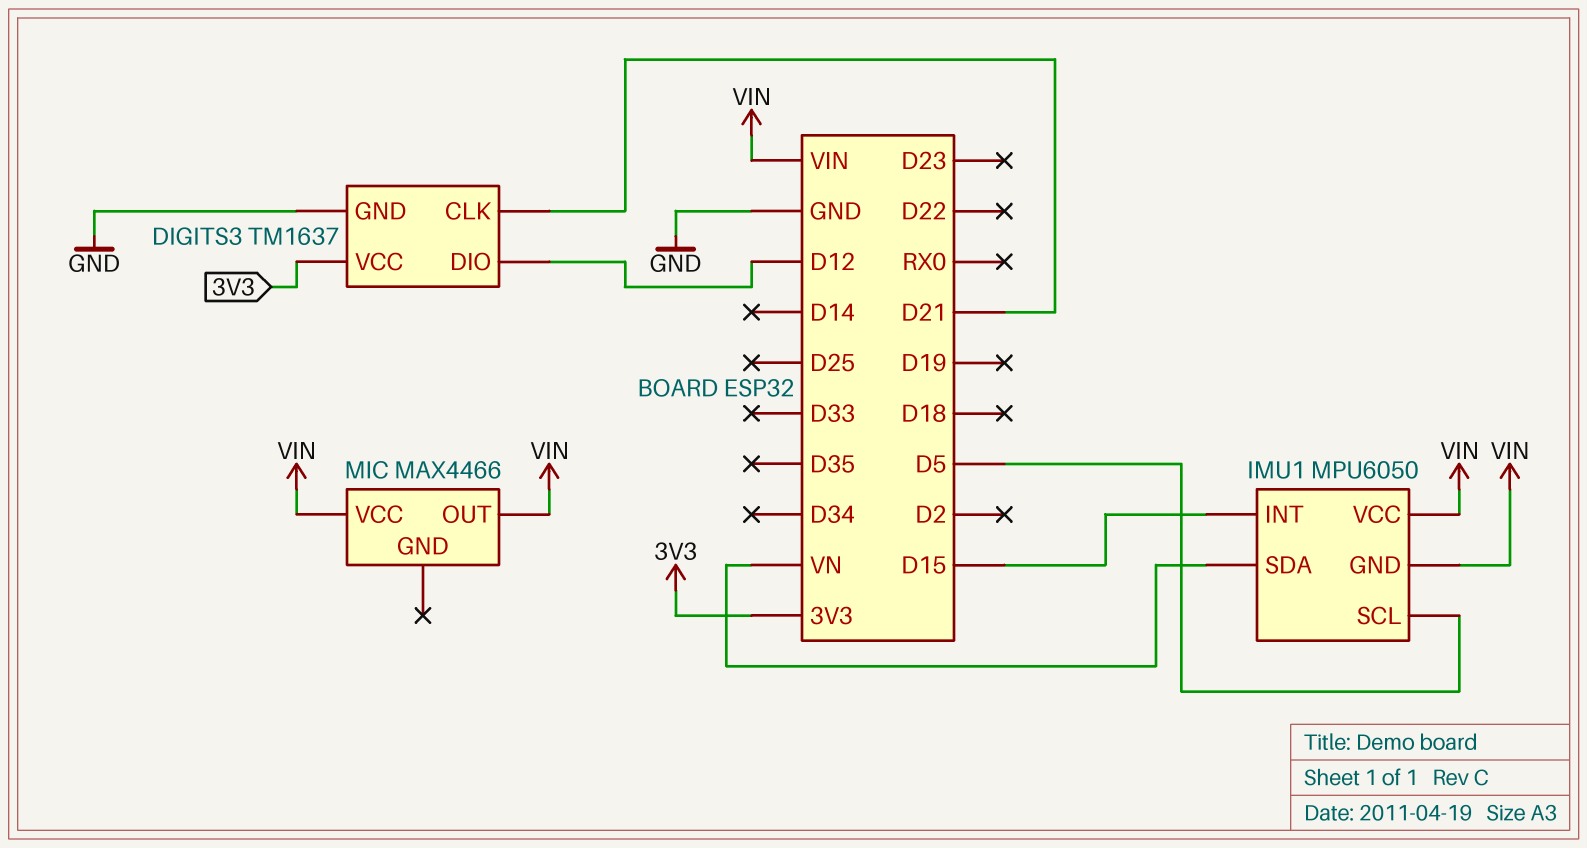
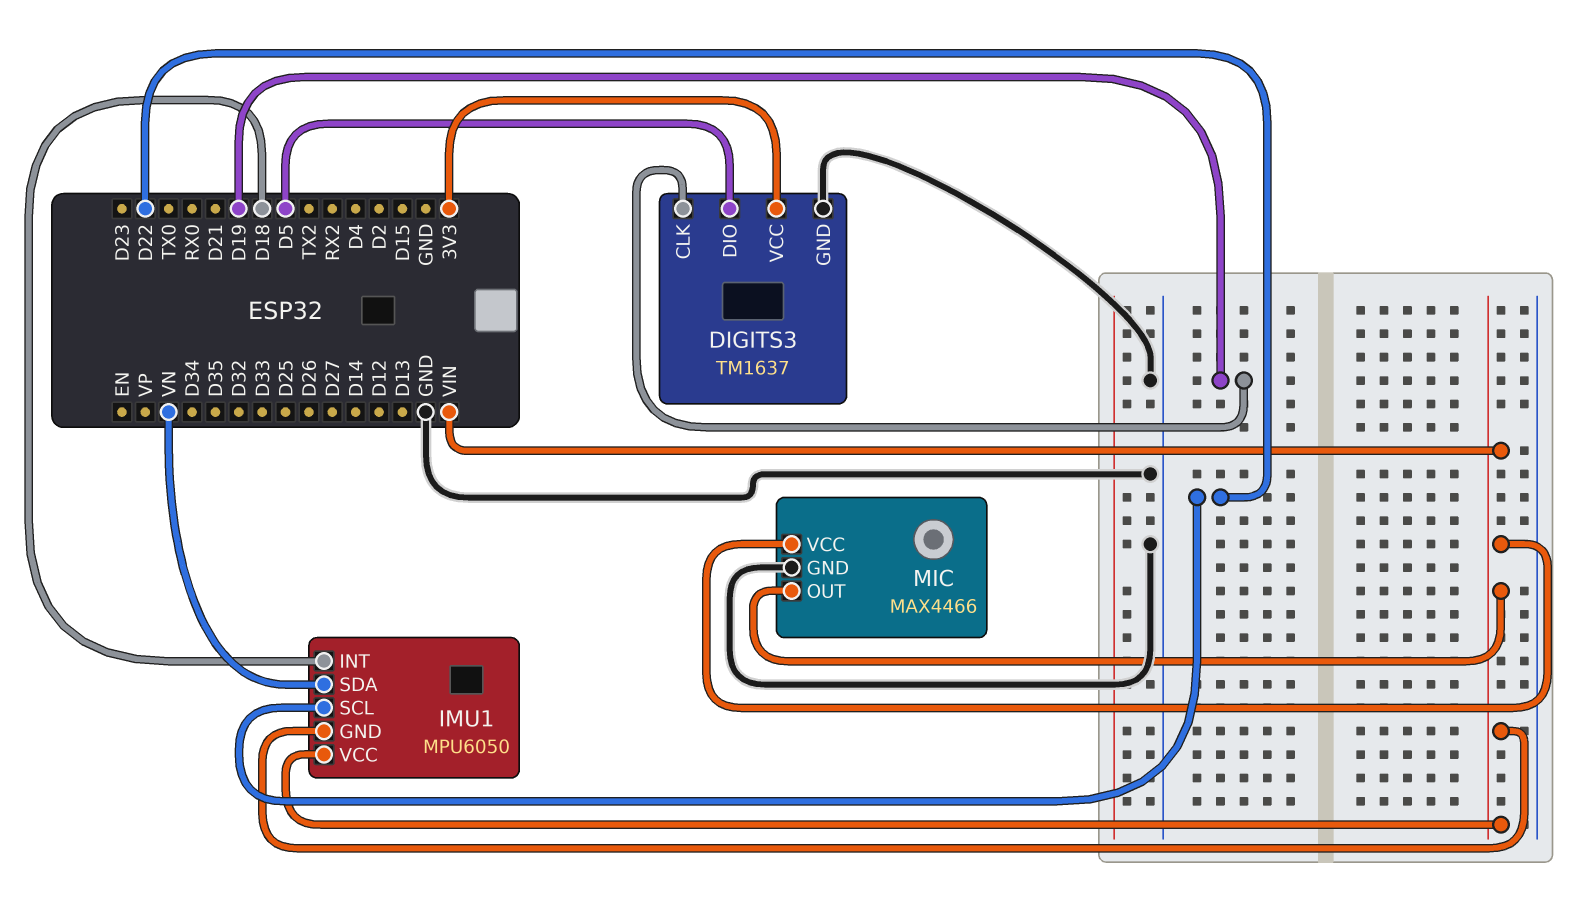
DIGITS3 pin CLK: D21 -> D19
DIGITS3 pin DIO: D12 -> D5
IMU1 pin INT: D15 -> D18
IMU1 pin SCL: D5 -> D22
MIC pin GND: none -> GND

